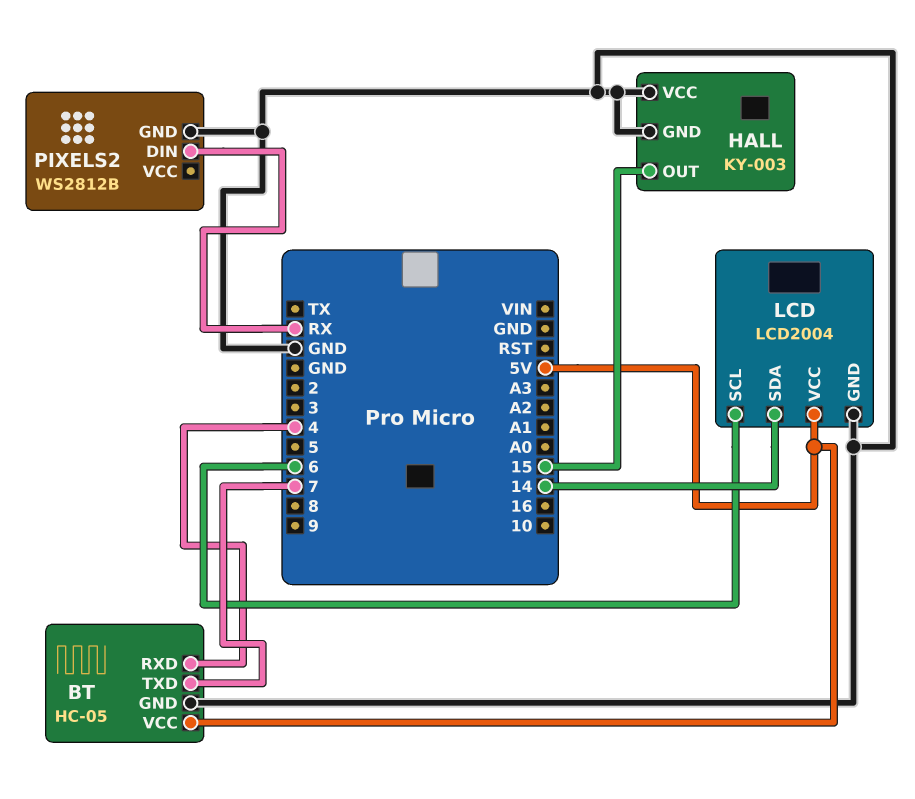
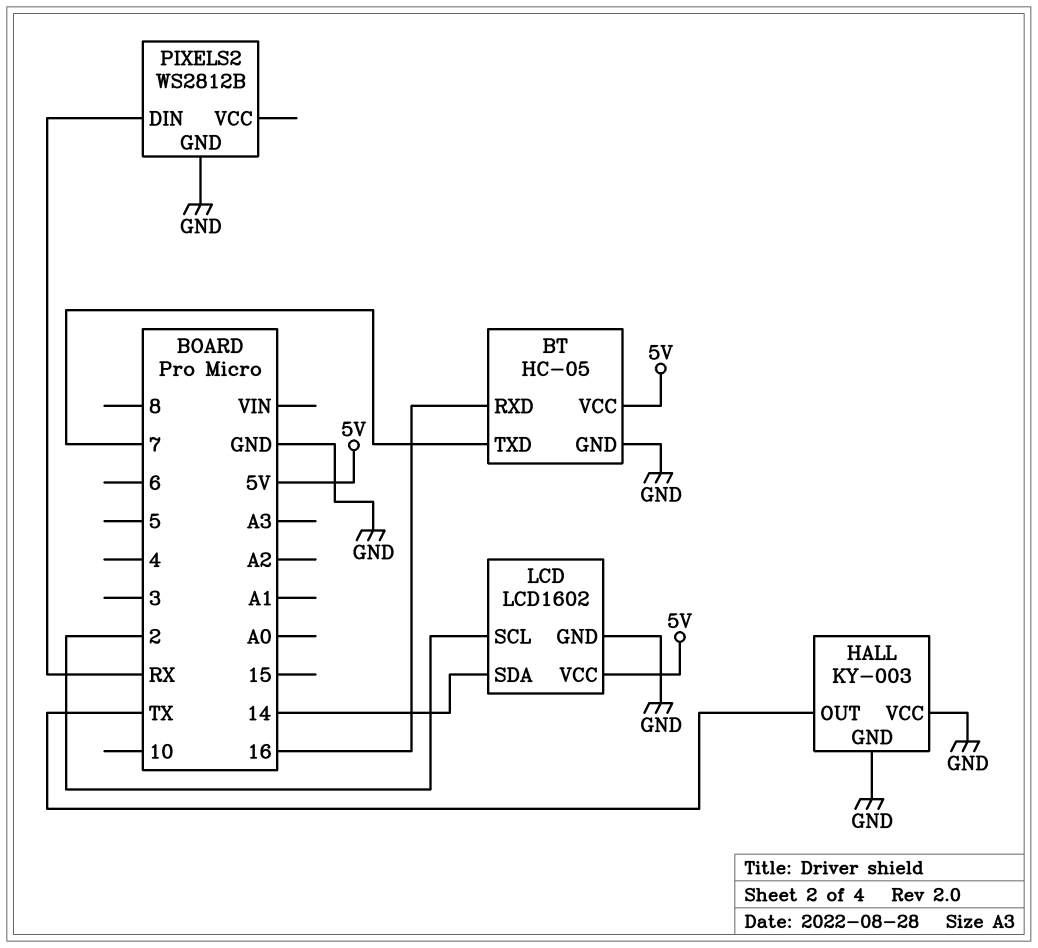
BT pin RXD: 4 -> 16
HALL pin OUT: 15 -> TX
LCD: LCD2004 -> LCD1602
LCD pin SCL: 6 -> 2

